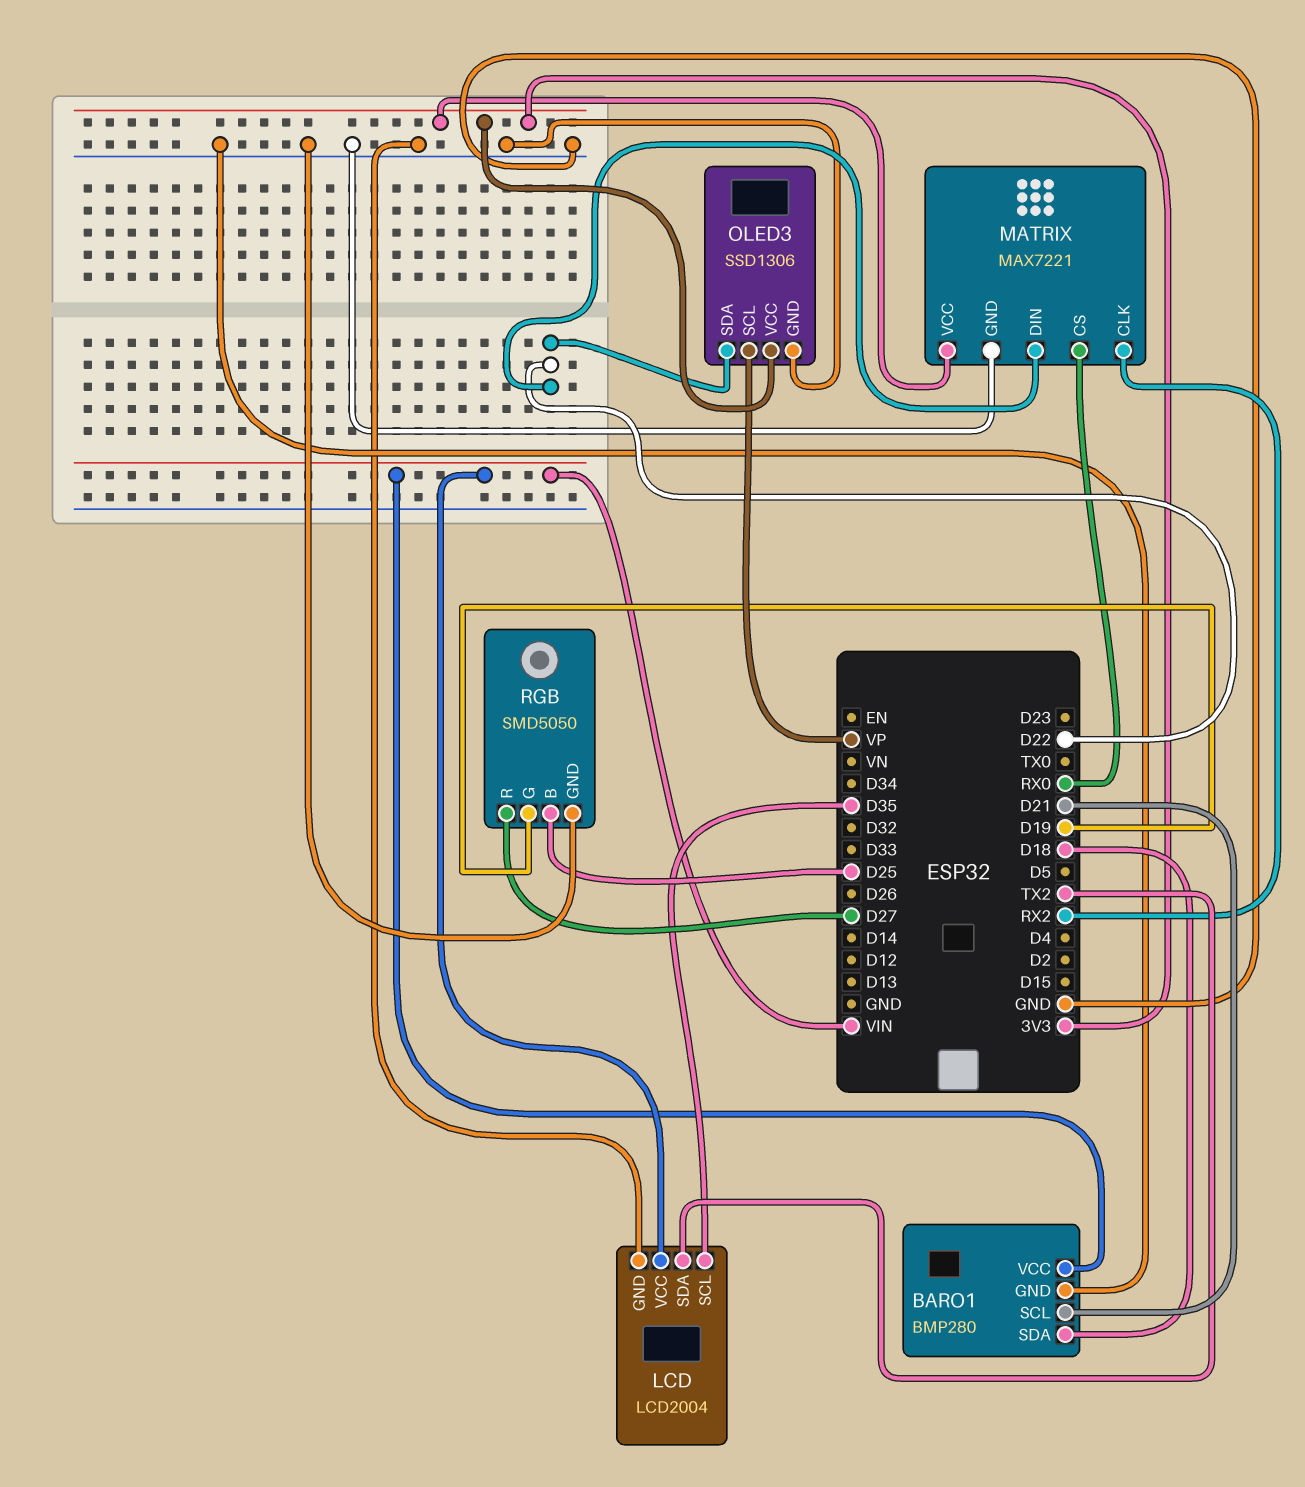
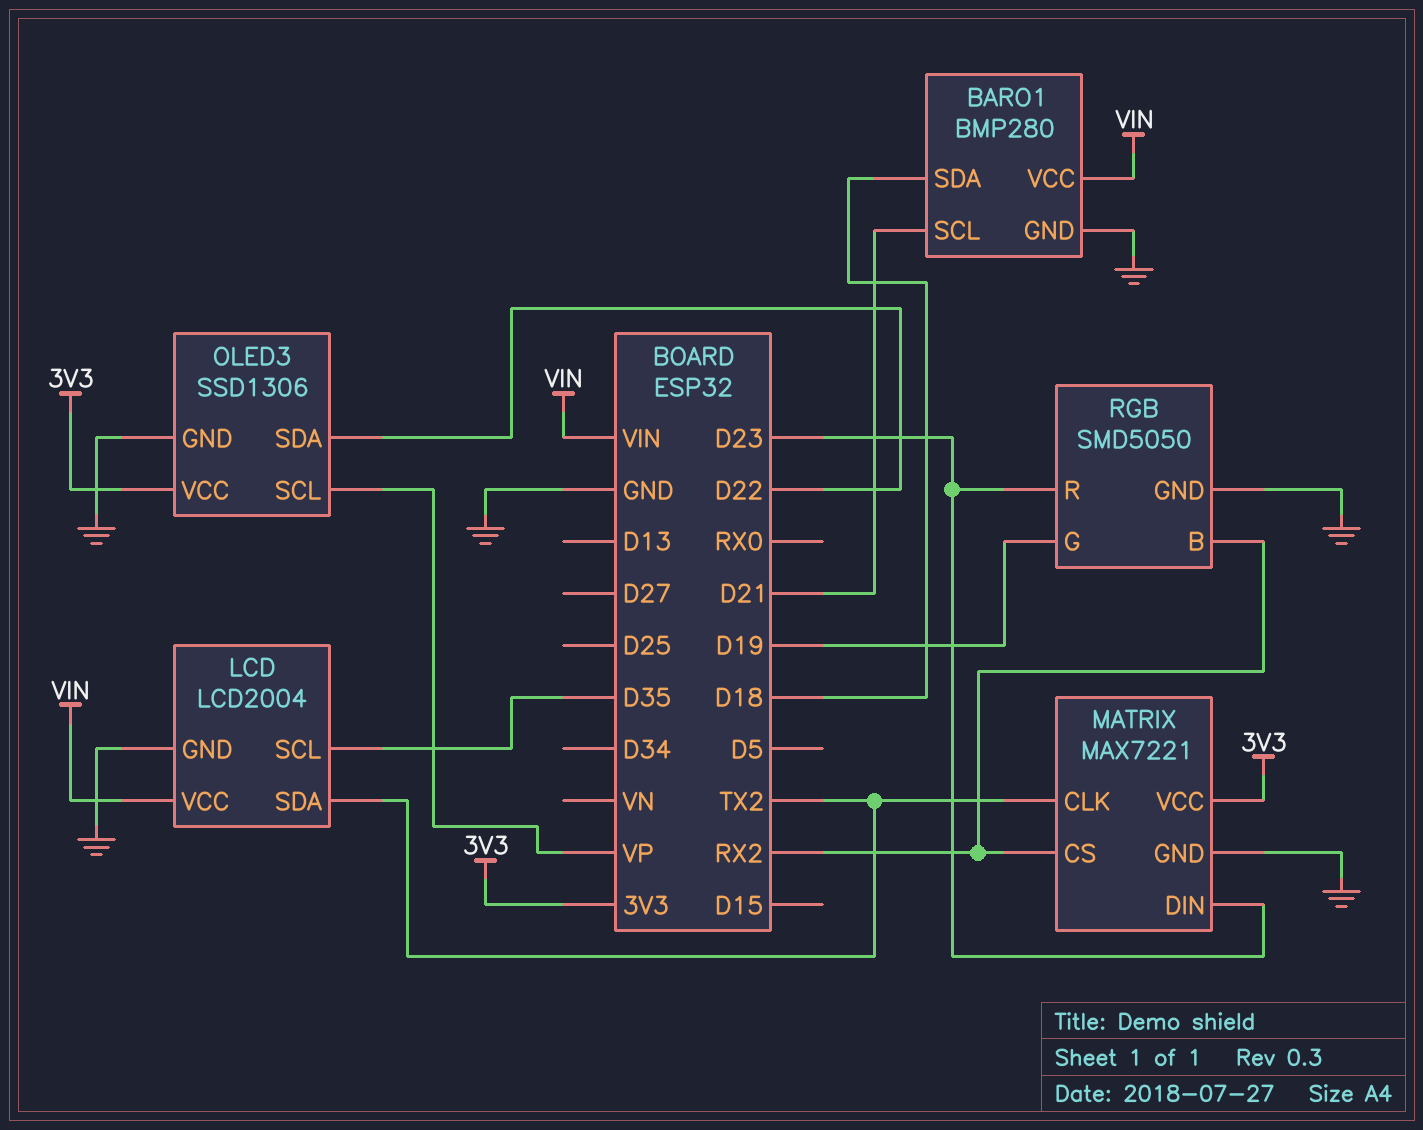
MATRIX pin CLK: RX2 -> TX2
MATRIX pin CS: RX0 -> RX2
MATRIX pin DIN: D22 -> D23
RGB pin B: D25 -> RX2
RGB pin R: D27 -> D23

